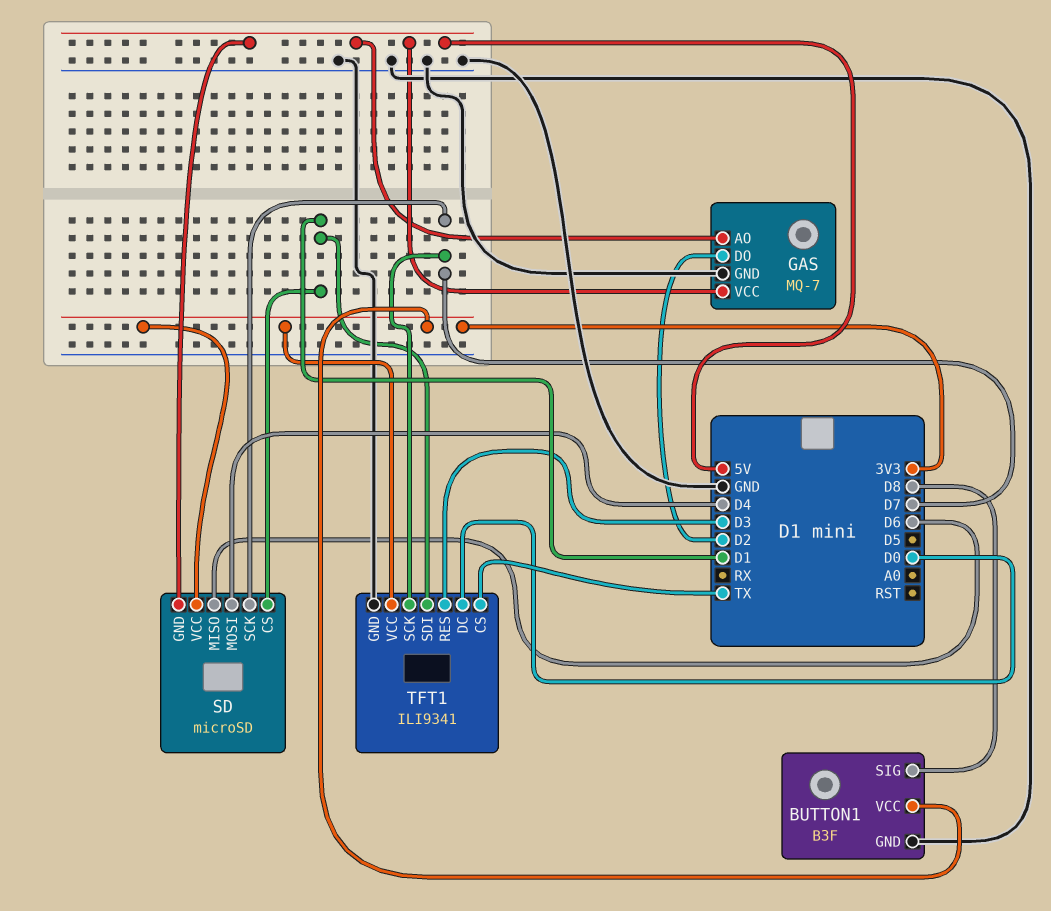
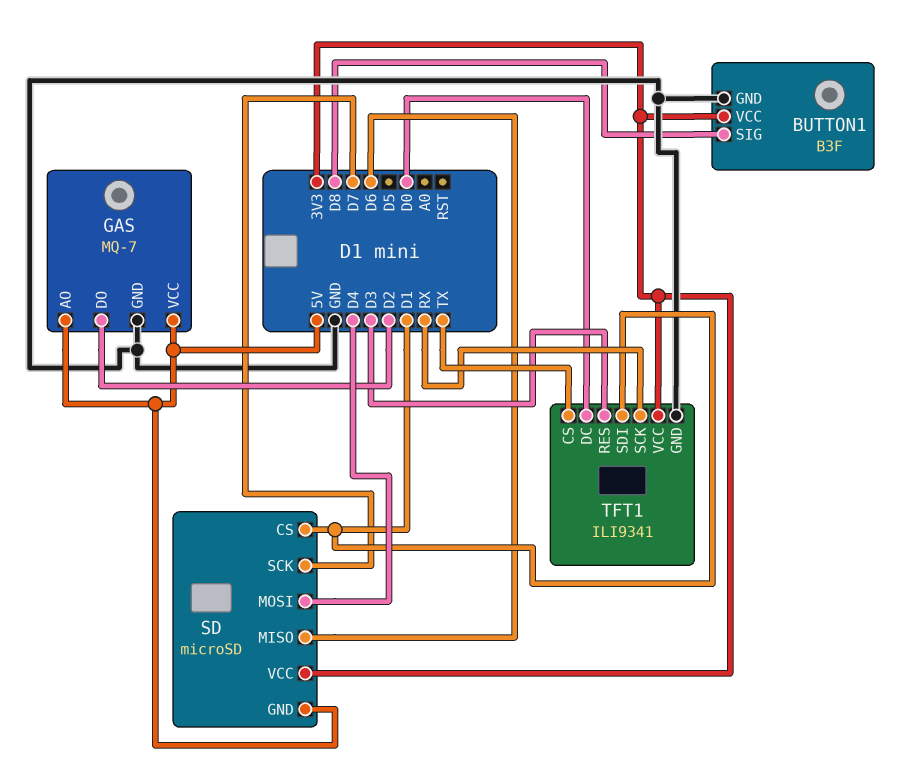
TFT1 pin SCK: D7 -> RX

